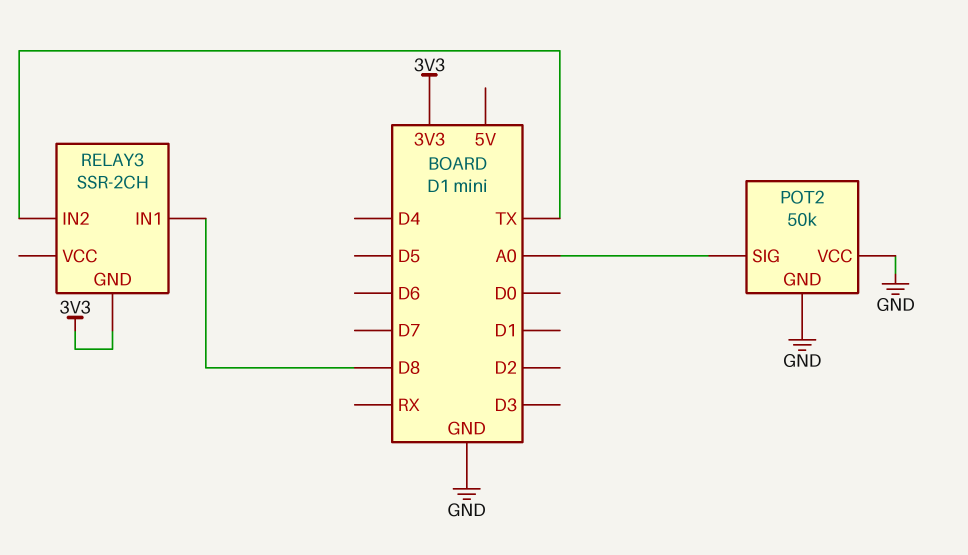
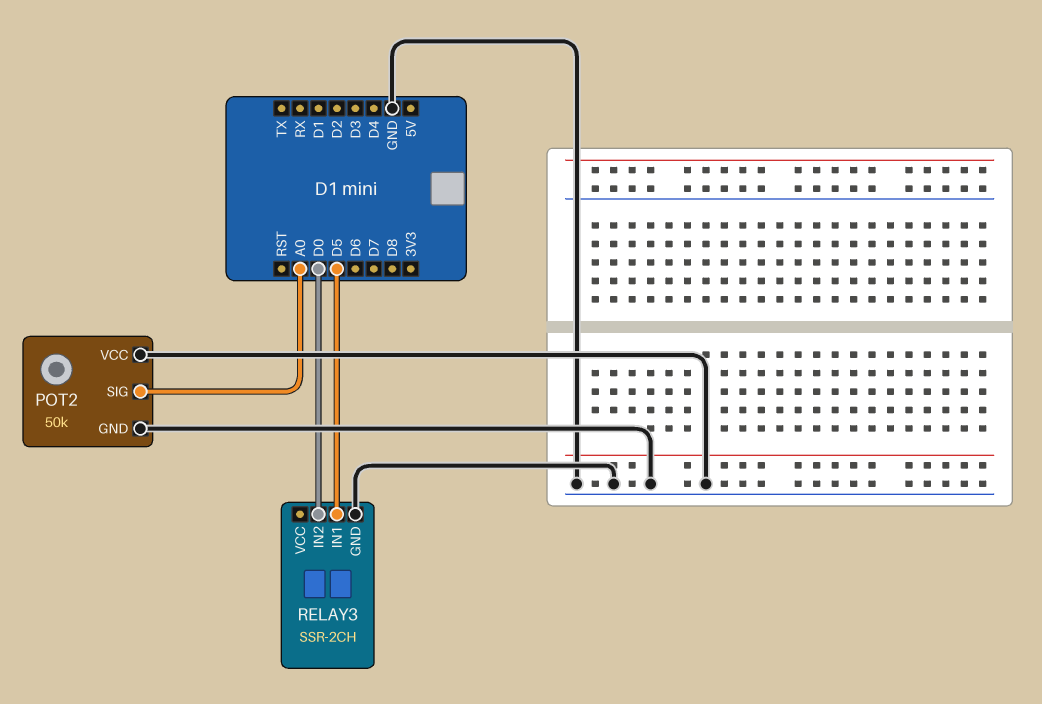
RELAY3 pin GND: 3V3 -> GND
RELAY3 pin IN1: D8 -> D5
RELAY3 pin IN2: TX -> D0

